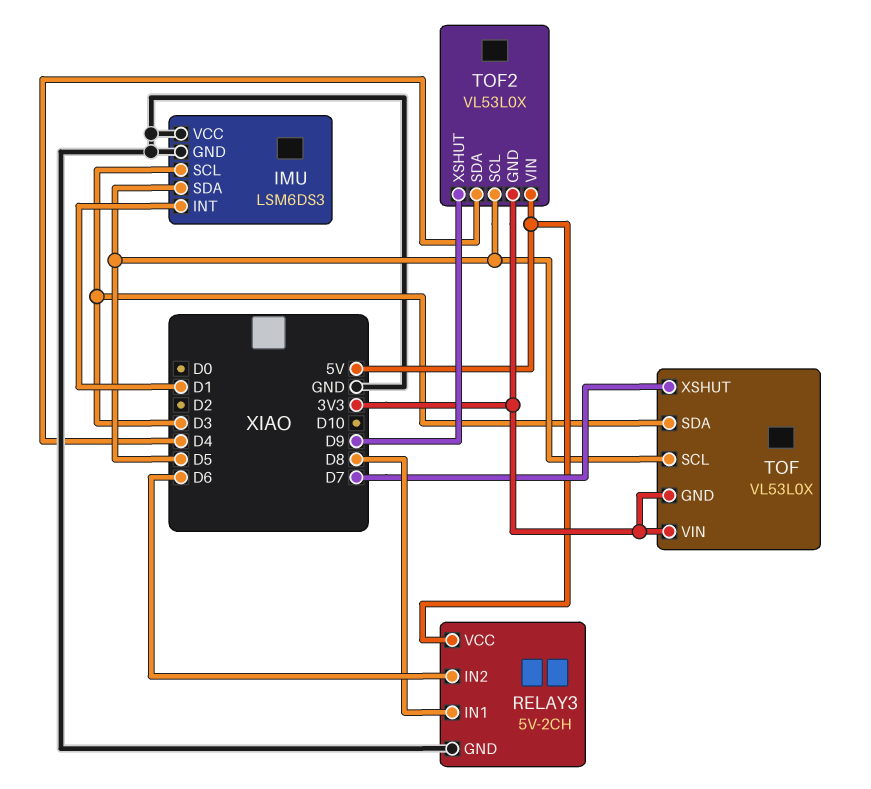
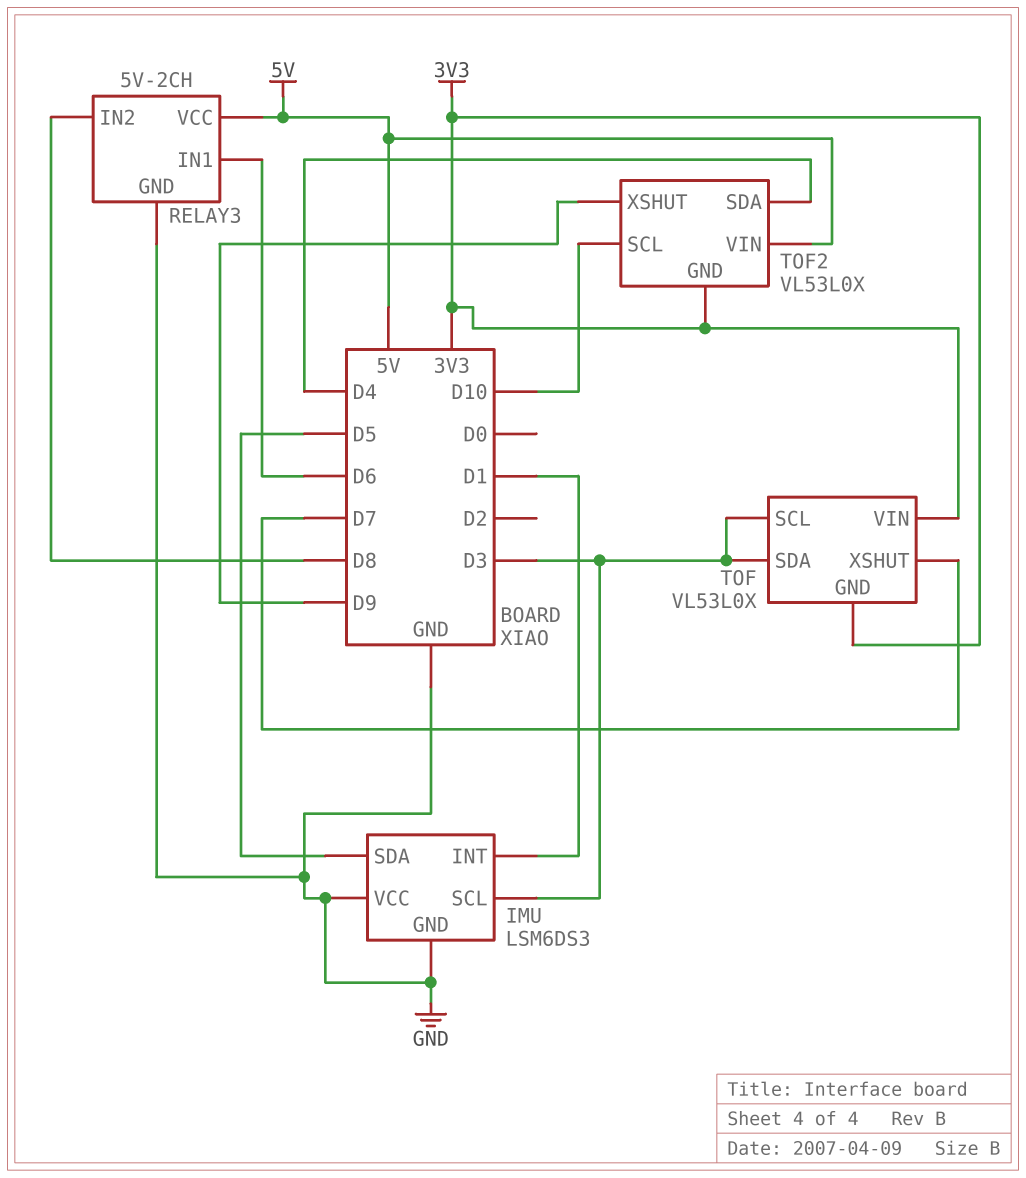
RELAY3 pin IN1: D8 -> D6
RELAY3 pin IN2: D6 -> D8
TOF pin SCL: D5 -> D3
TOF2 pin SCL: D5 -> D10

